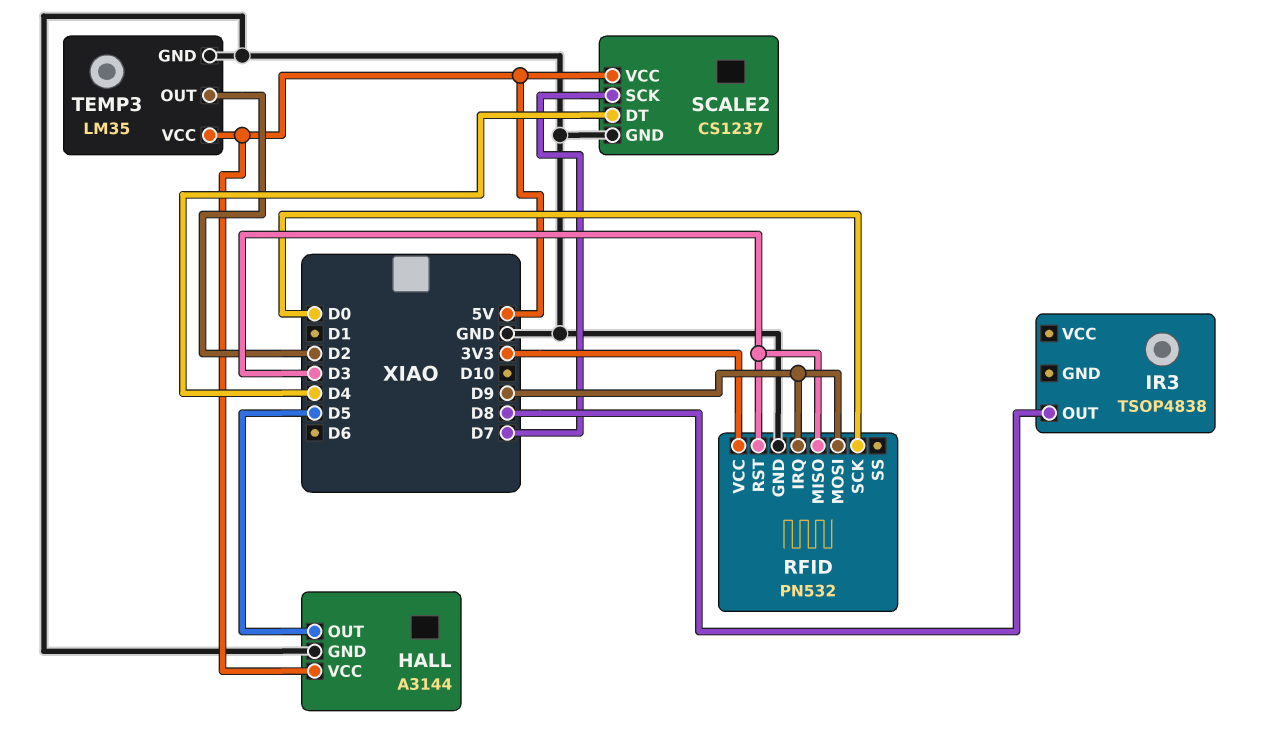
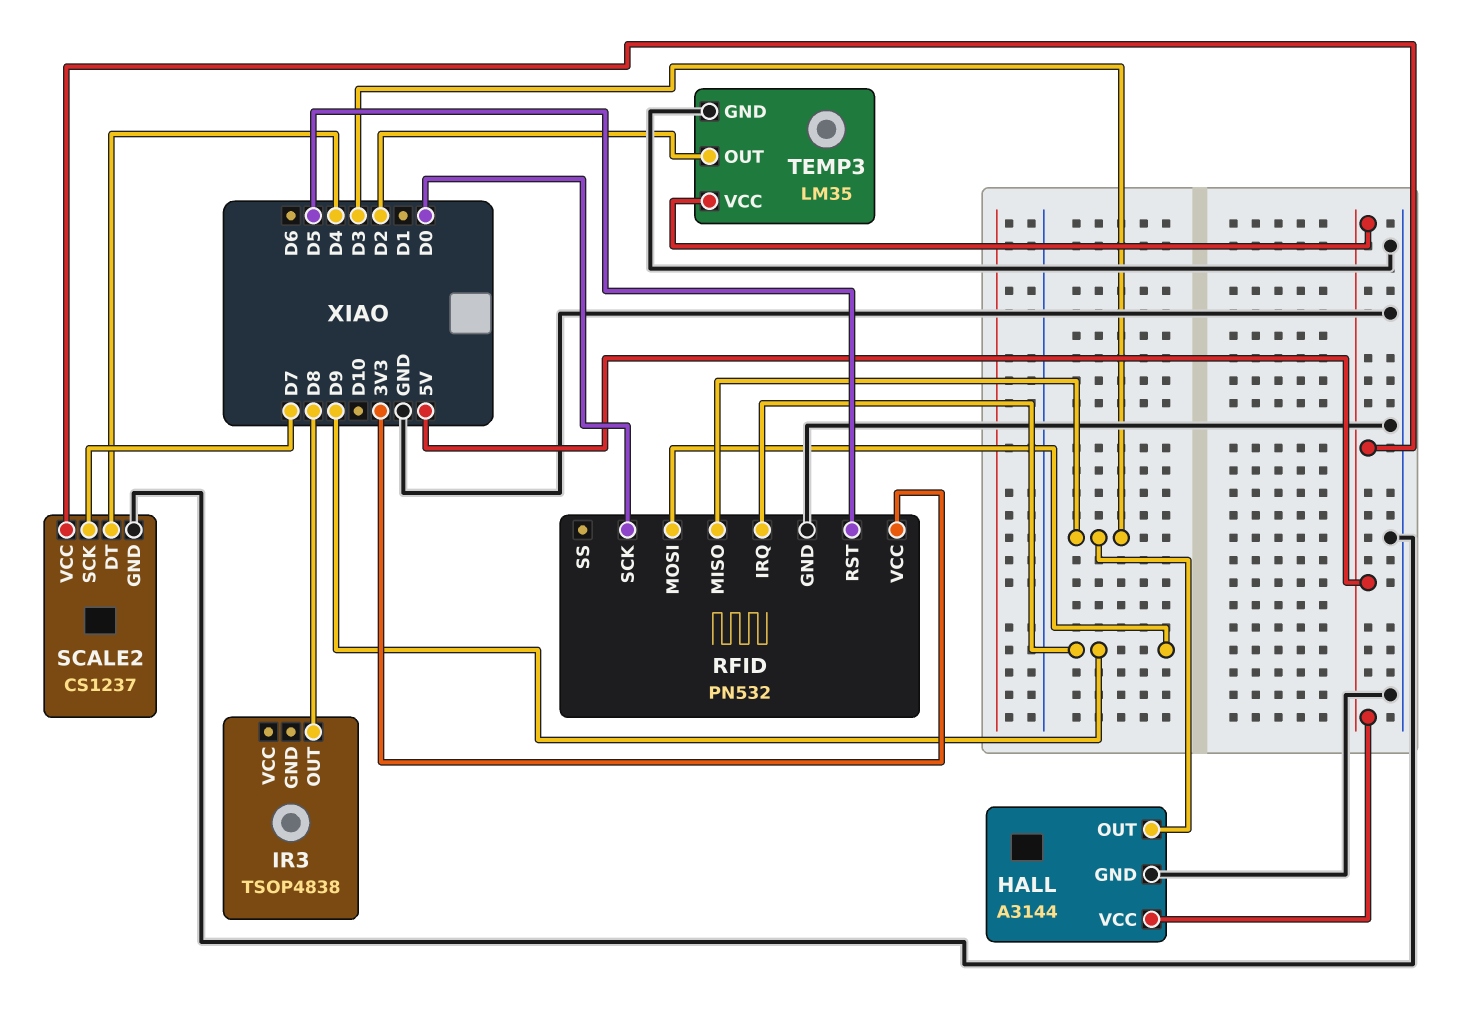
HALL pin OUT: D5 -> D3
RFID pin RST: D3 -> D5

